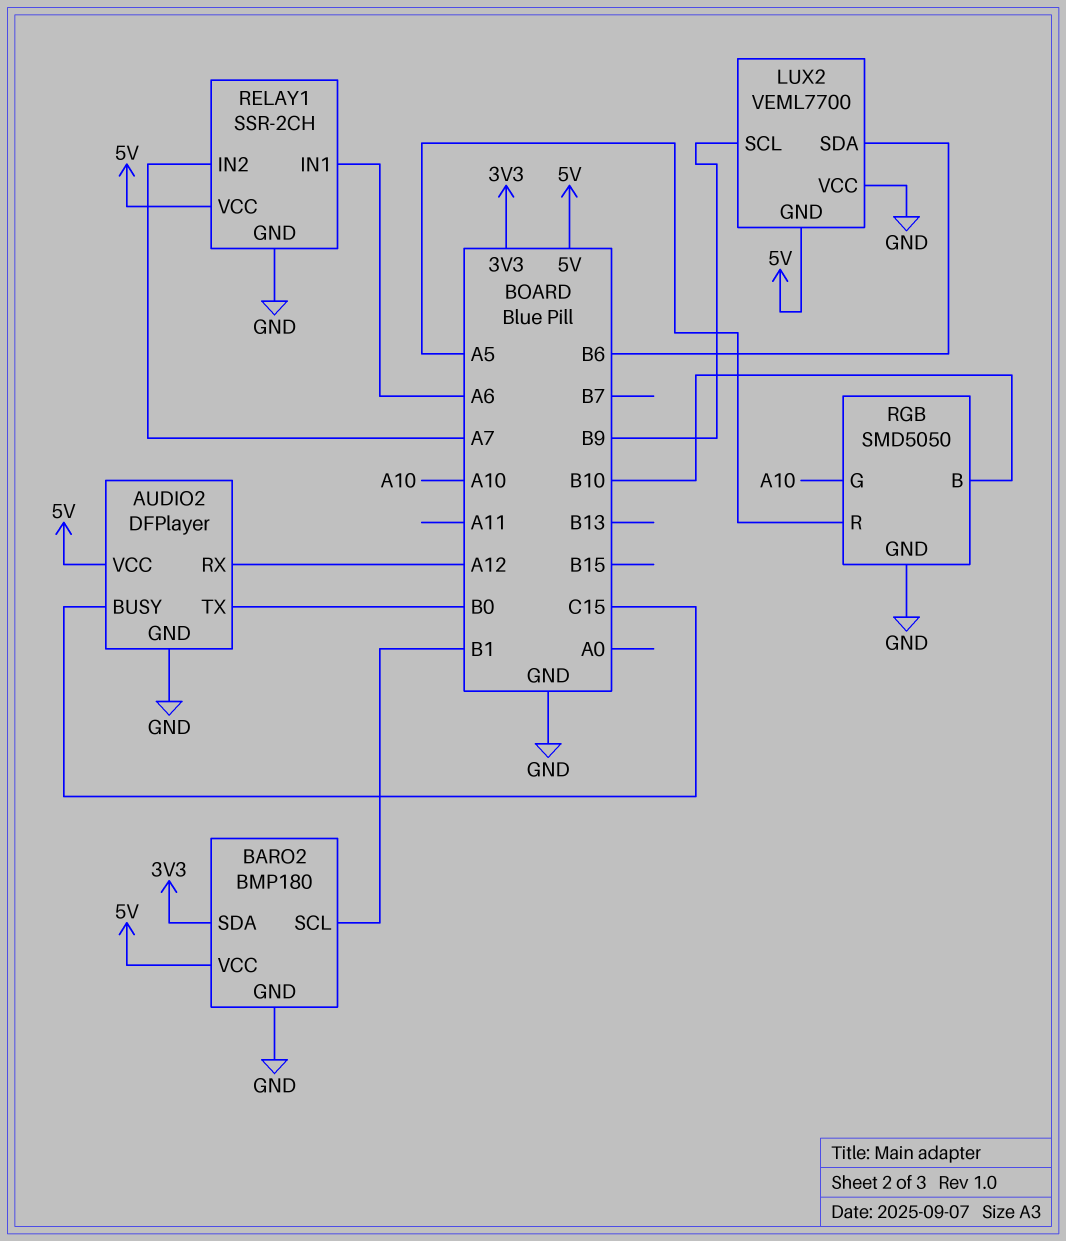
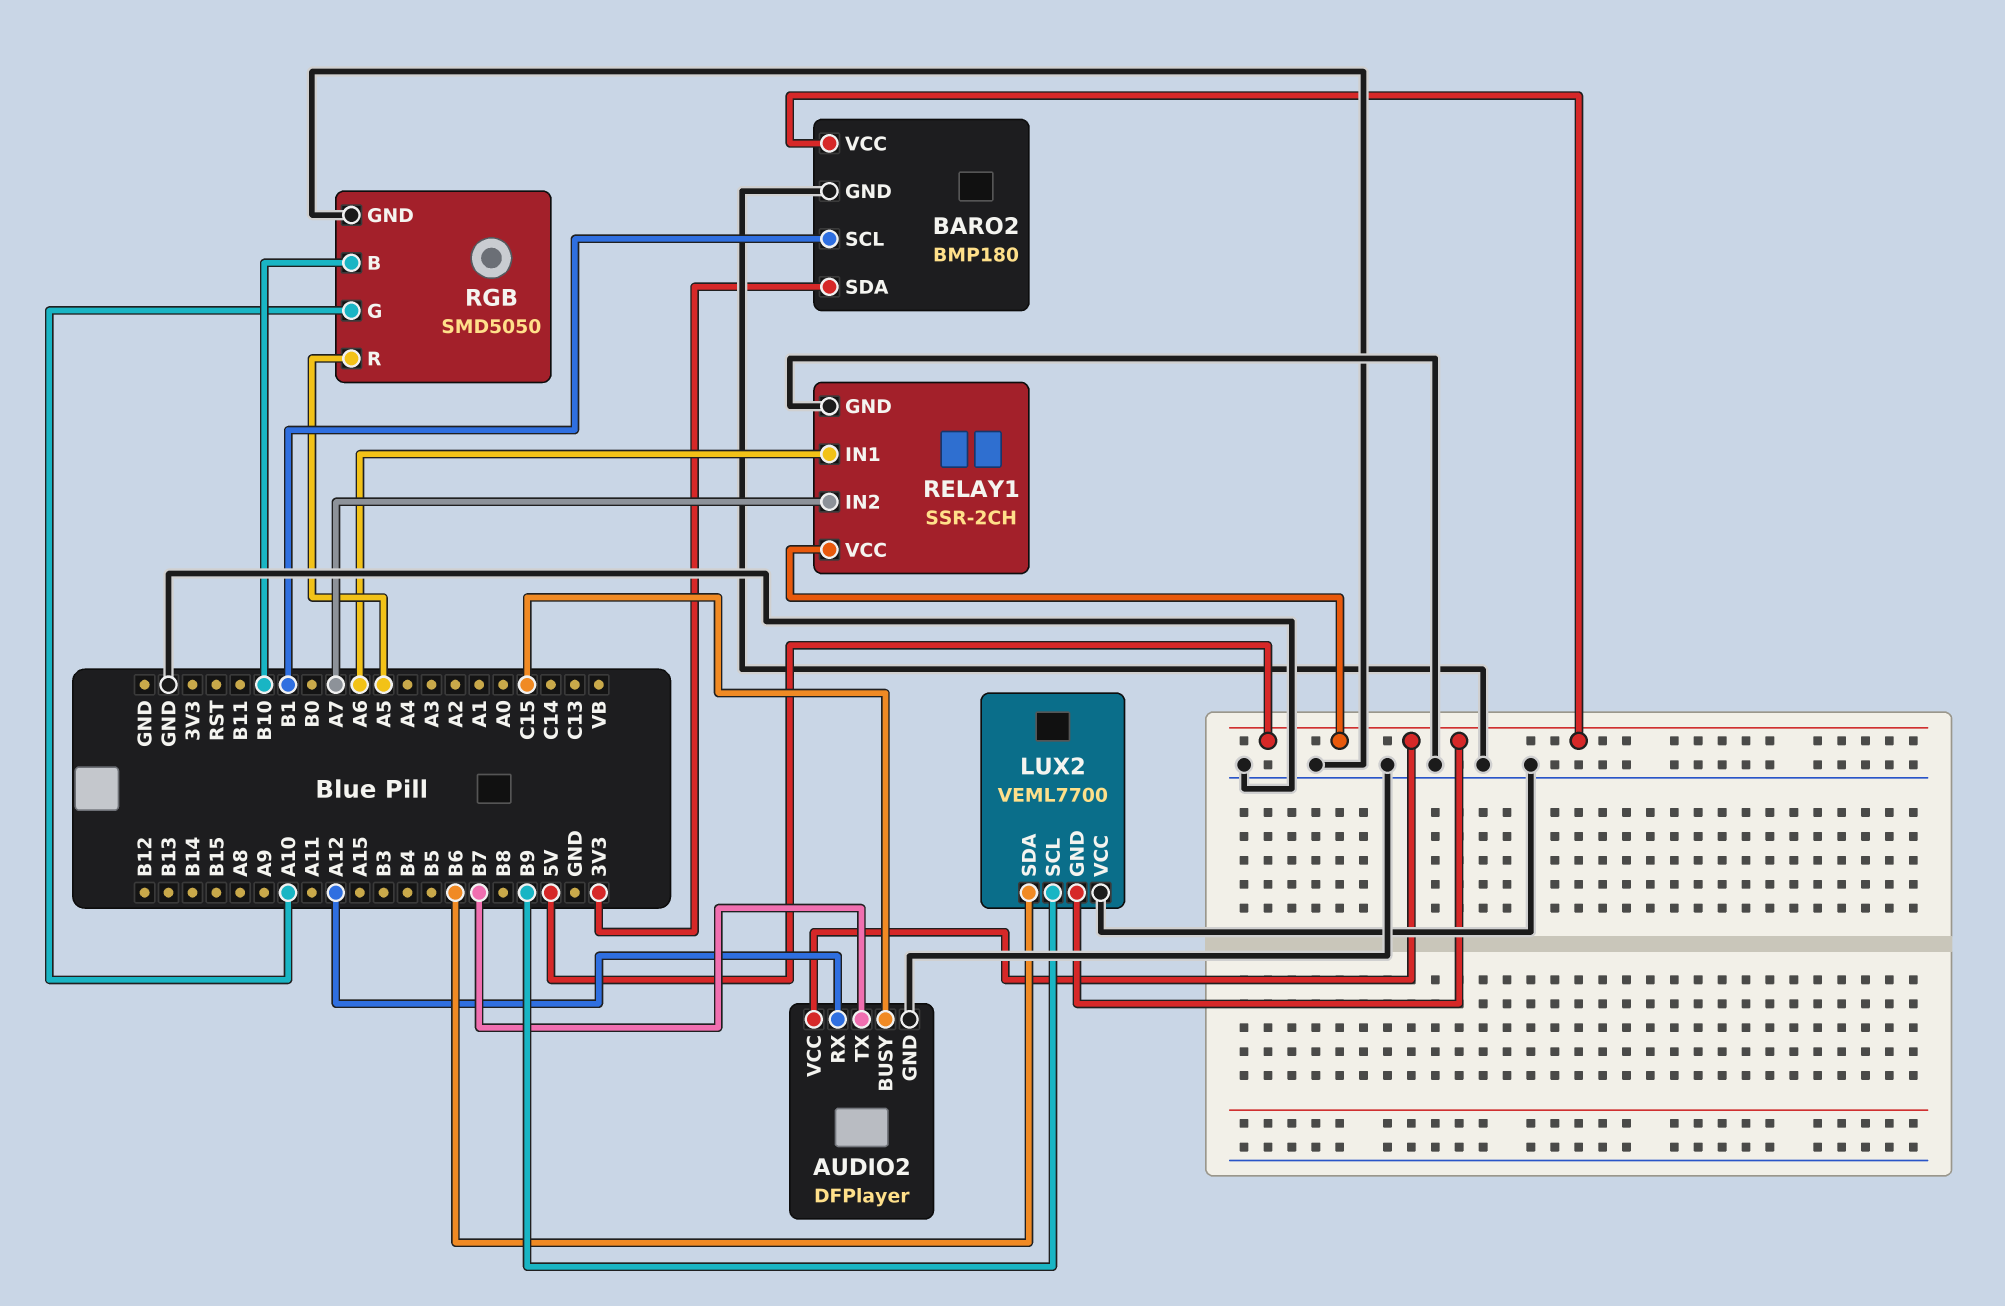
AUDIO2 pin TX: B0 -> B7

